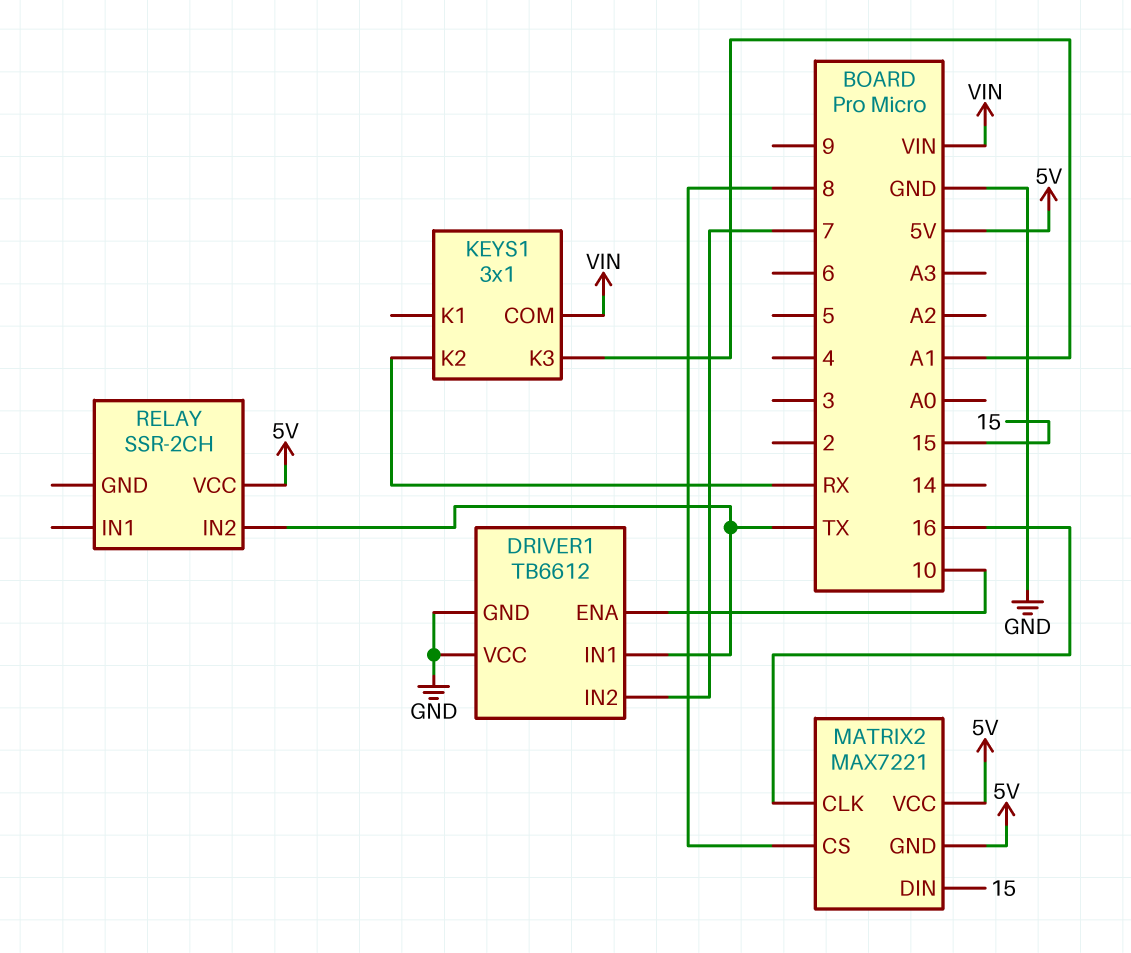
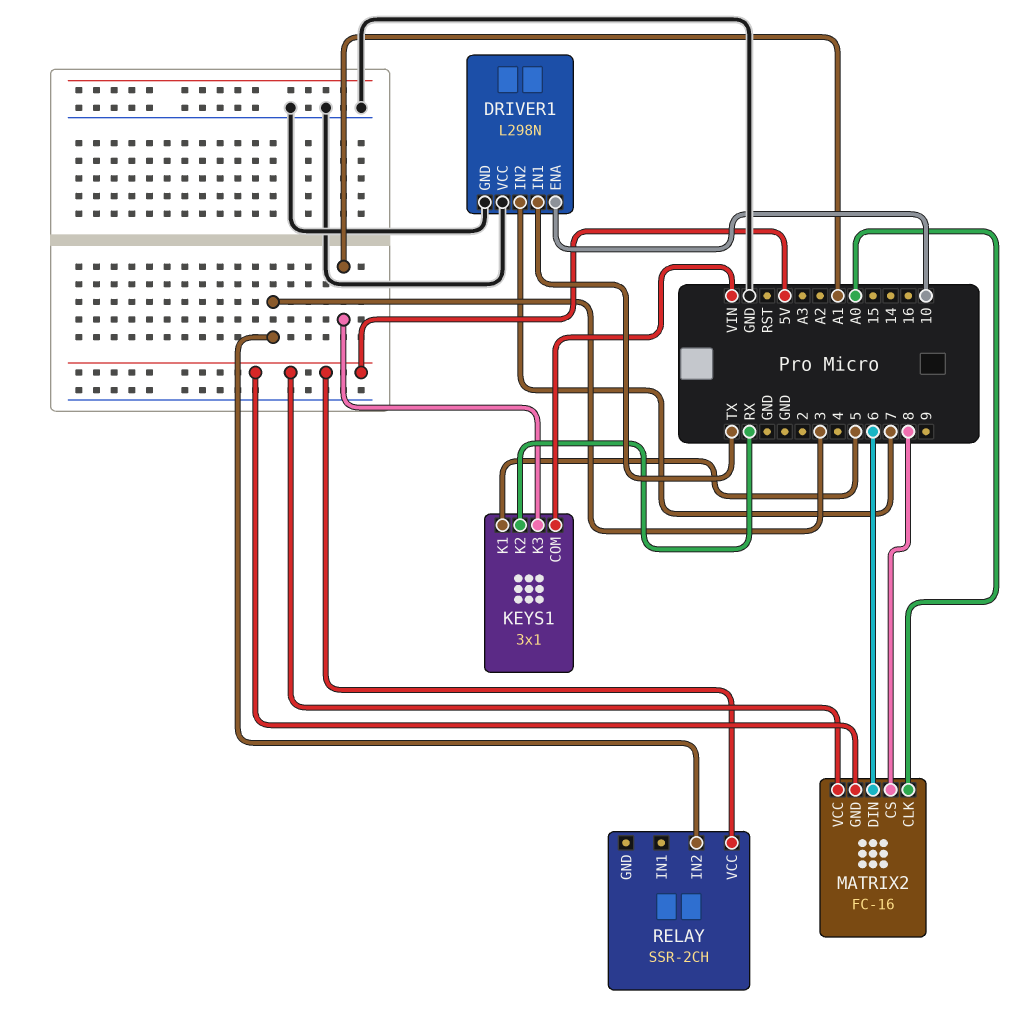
DRIVER1: TB6612 -> L298N
KEYS1 pin K1: none -> 5
MATRIX2: MAX7221 -> FC-16
MATRIX2 pin CLK: 16 -> A0
MATRIX2 pin DIN: 15 -> 6
RELAY pin IN2: TX -> 3

